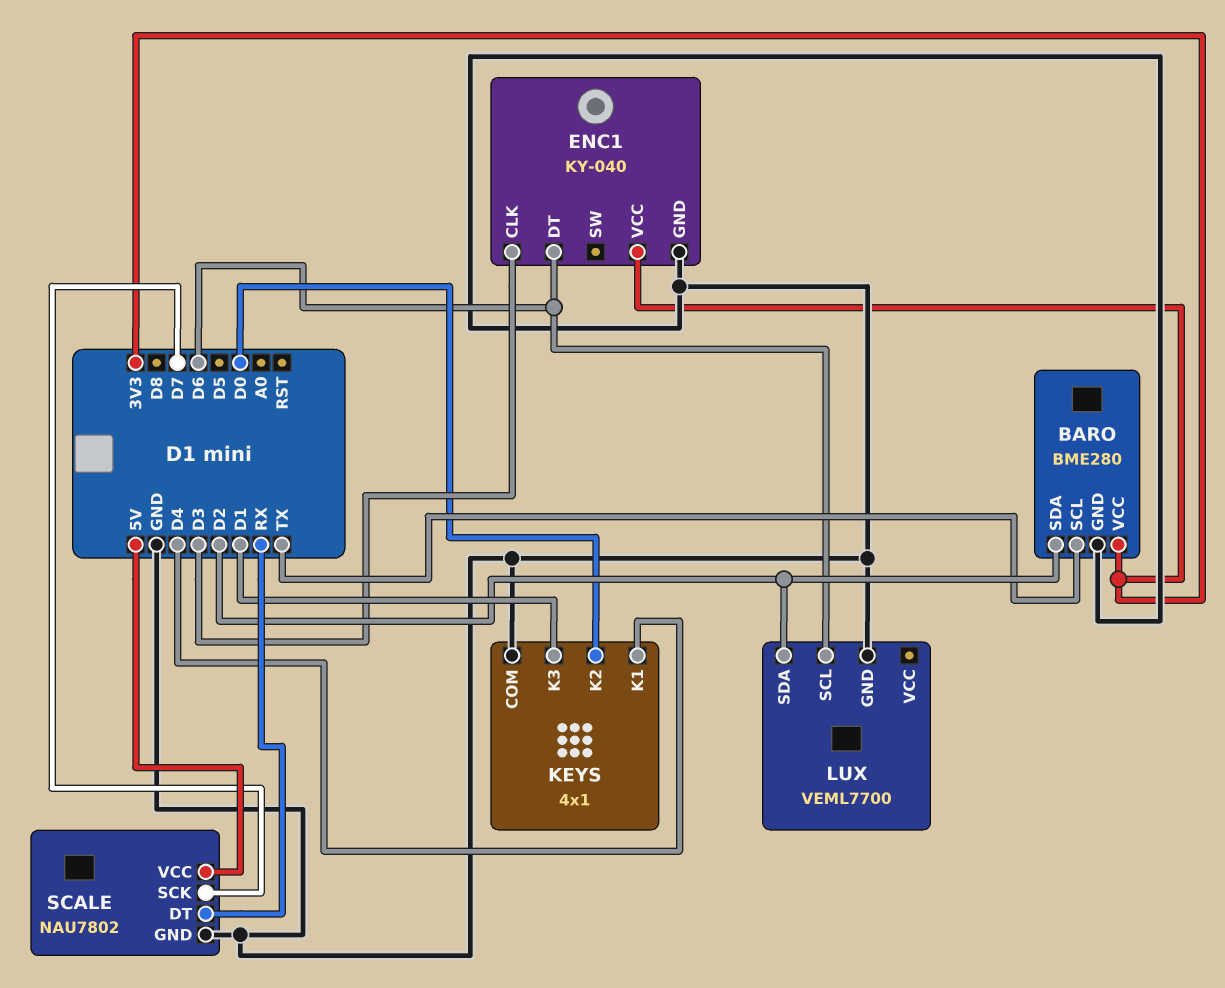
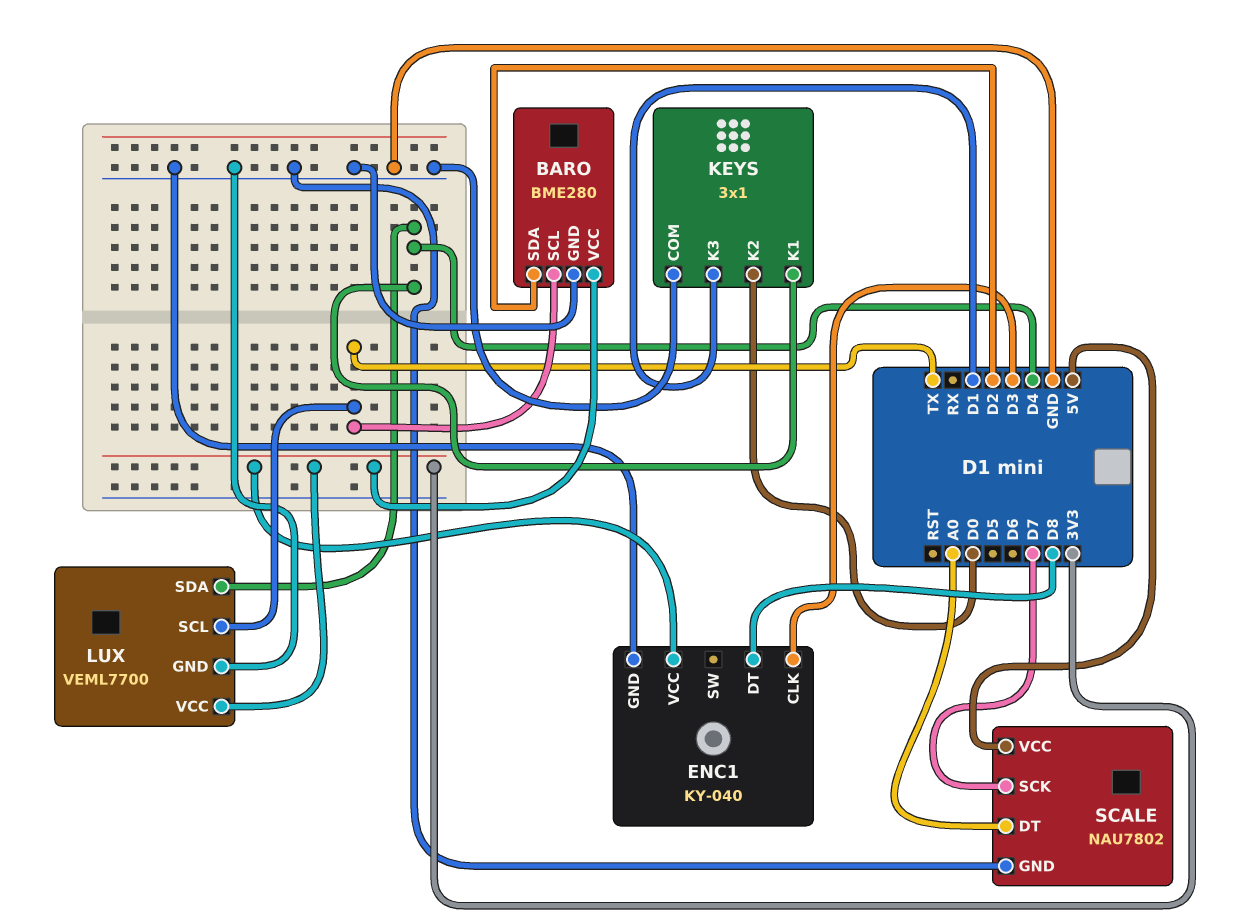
ENC1 pin DT: D6 -> D8
KEYS: 4x1 -> 3x1
LUX pin SCL: D6 -> TX
LUX pin SDA: D2 -> D4
LUX pin VCC: none -> 3V3
SCALE pin DT: RX -> A0

